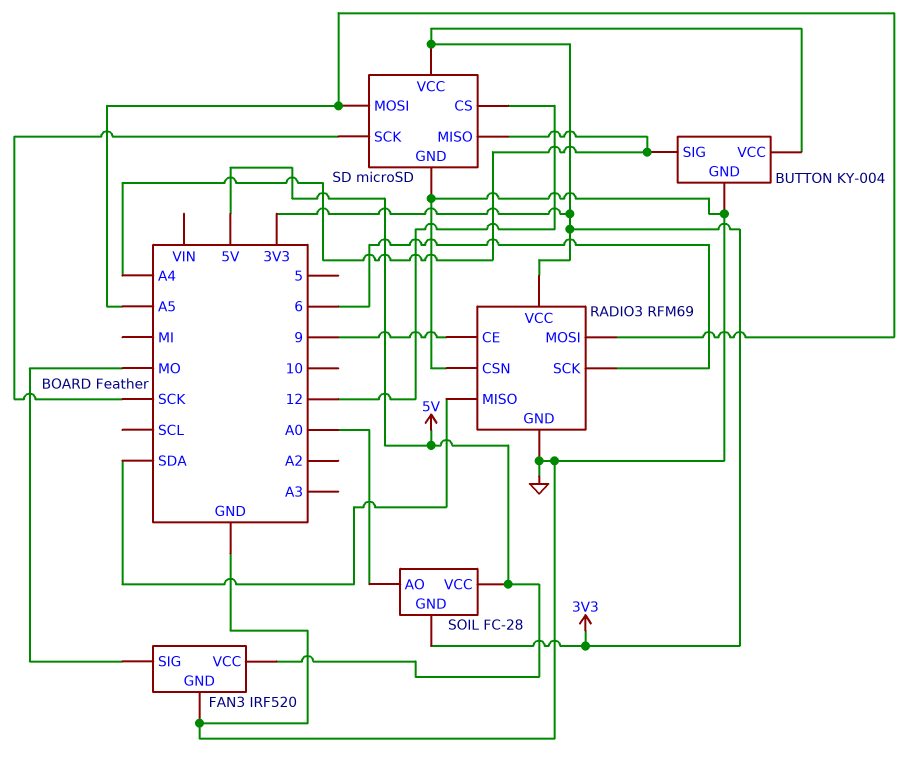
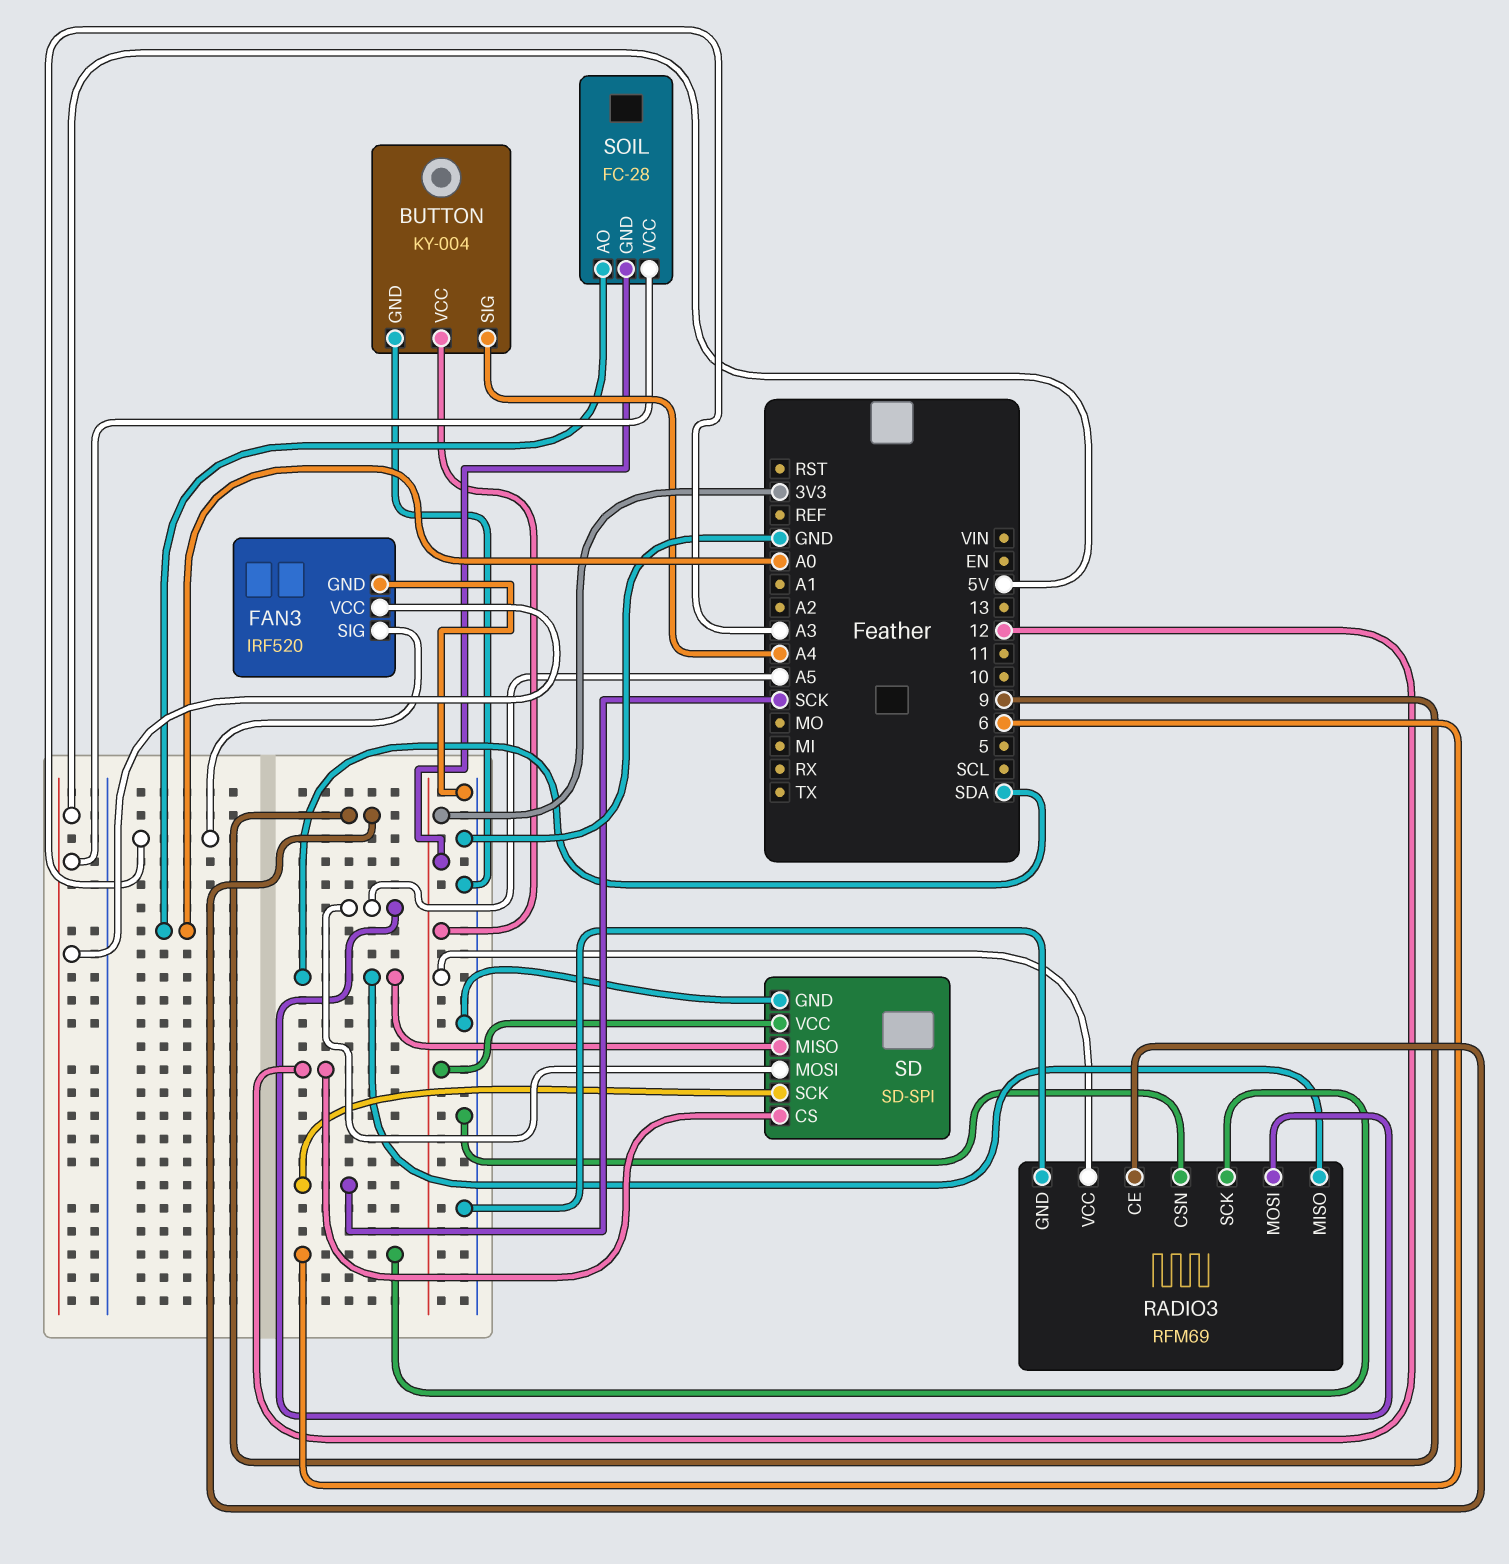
FAN3 pin SIG: MO -> A3
SD: microSD -> SD-SPI
SD pin MISO: A4 -> SDA

